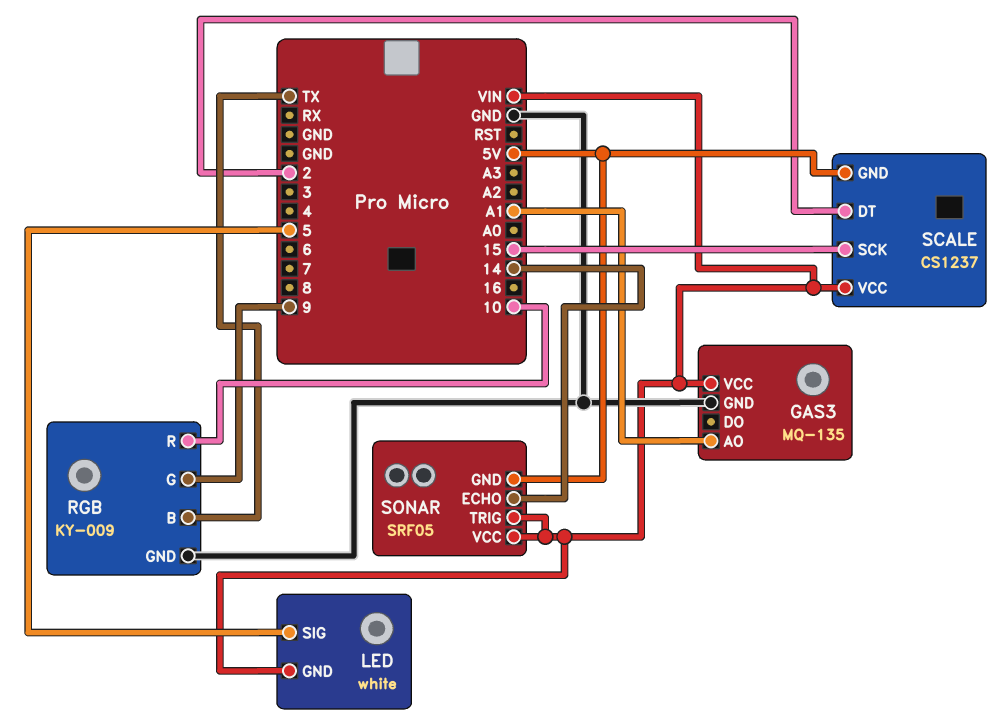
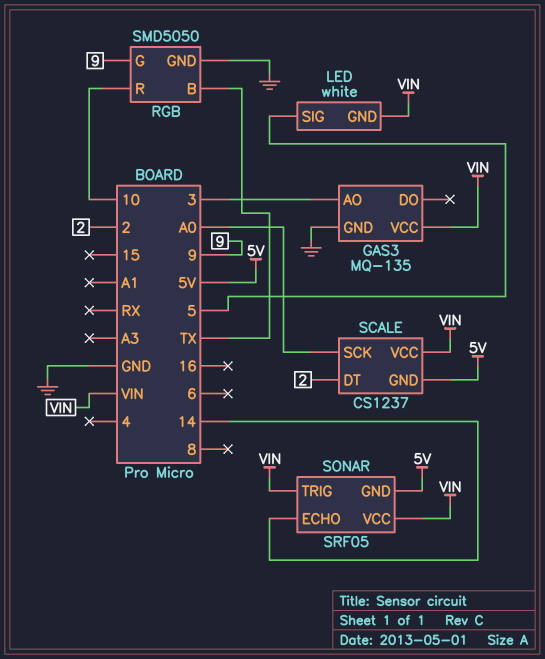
GAS3 pin AO: A1 -> 3
RGB: KY-009 -> SMD5050
SCALE pin SCK: 15 -> A0

